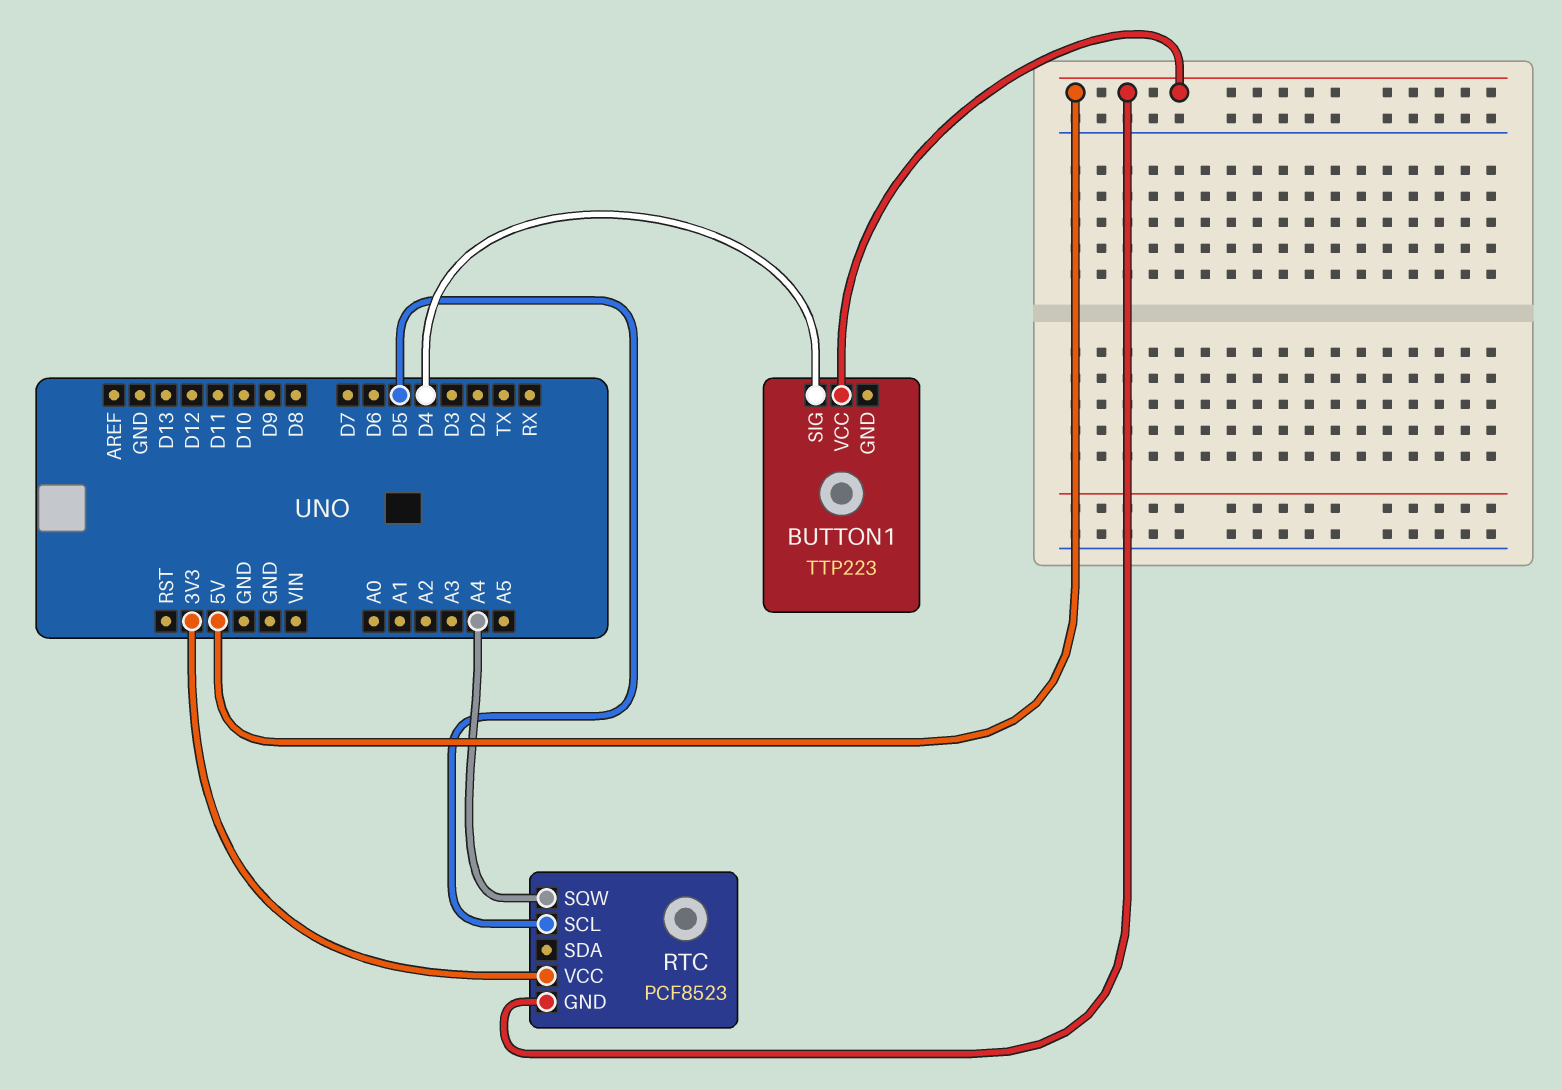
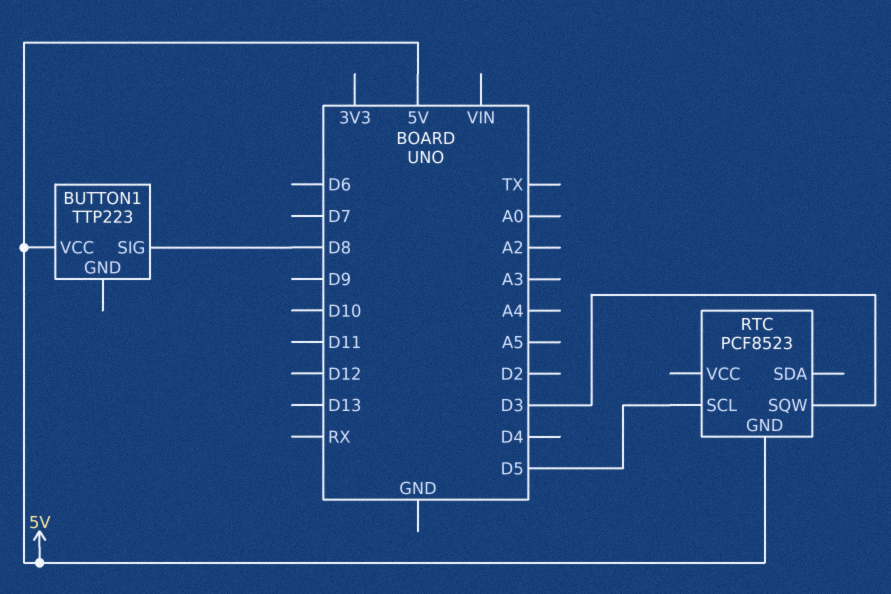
BUTTON1 pin SIG: D4 -> D8
RTC pin SQW: A4 -> D3
RTC pin VCC: 3V3 -> none

